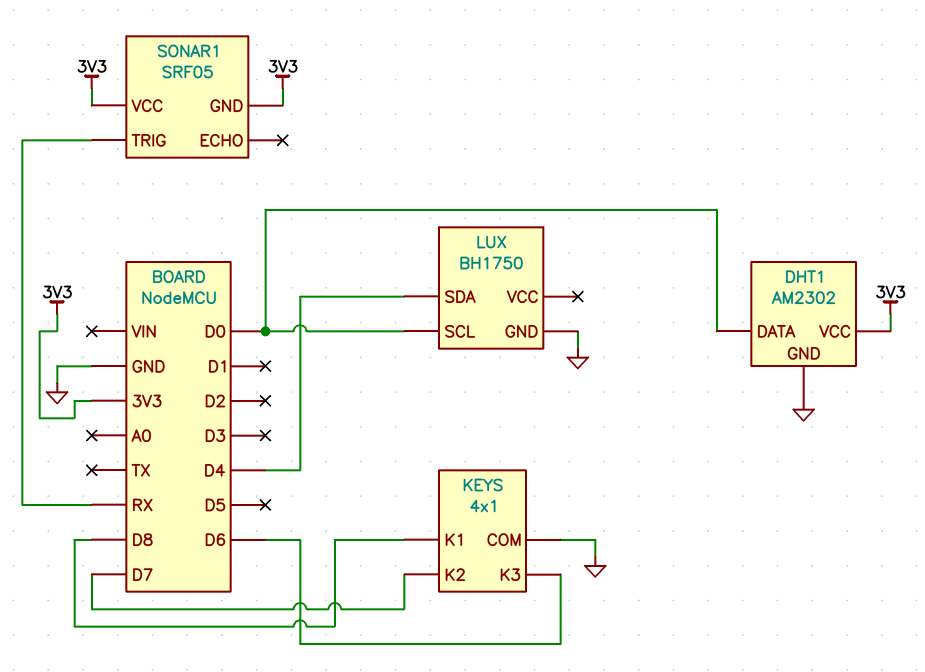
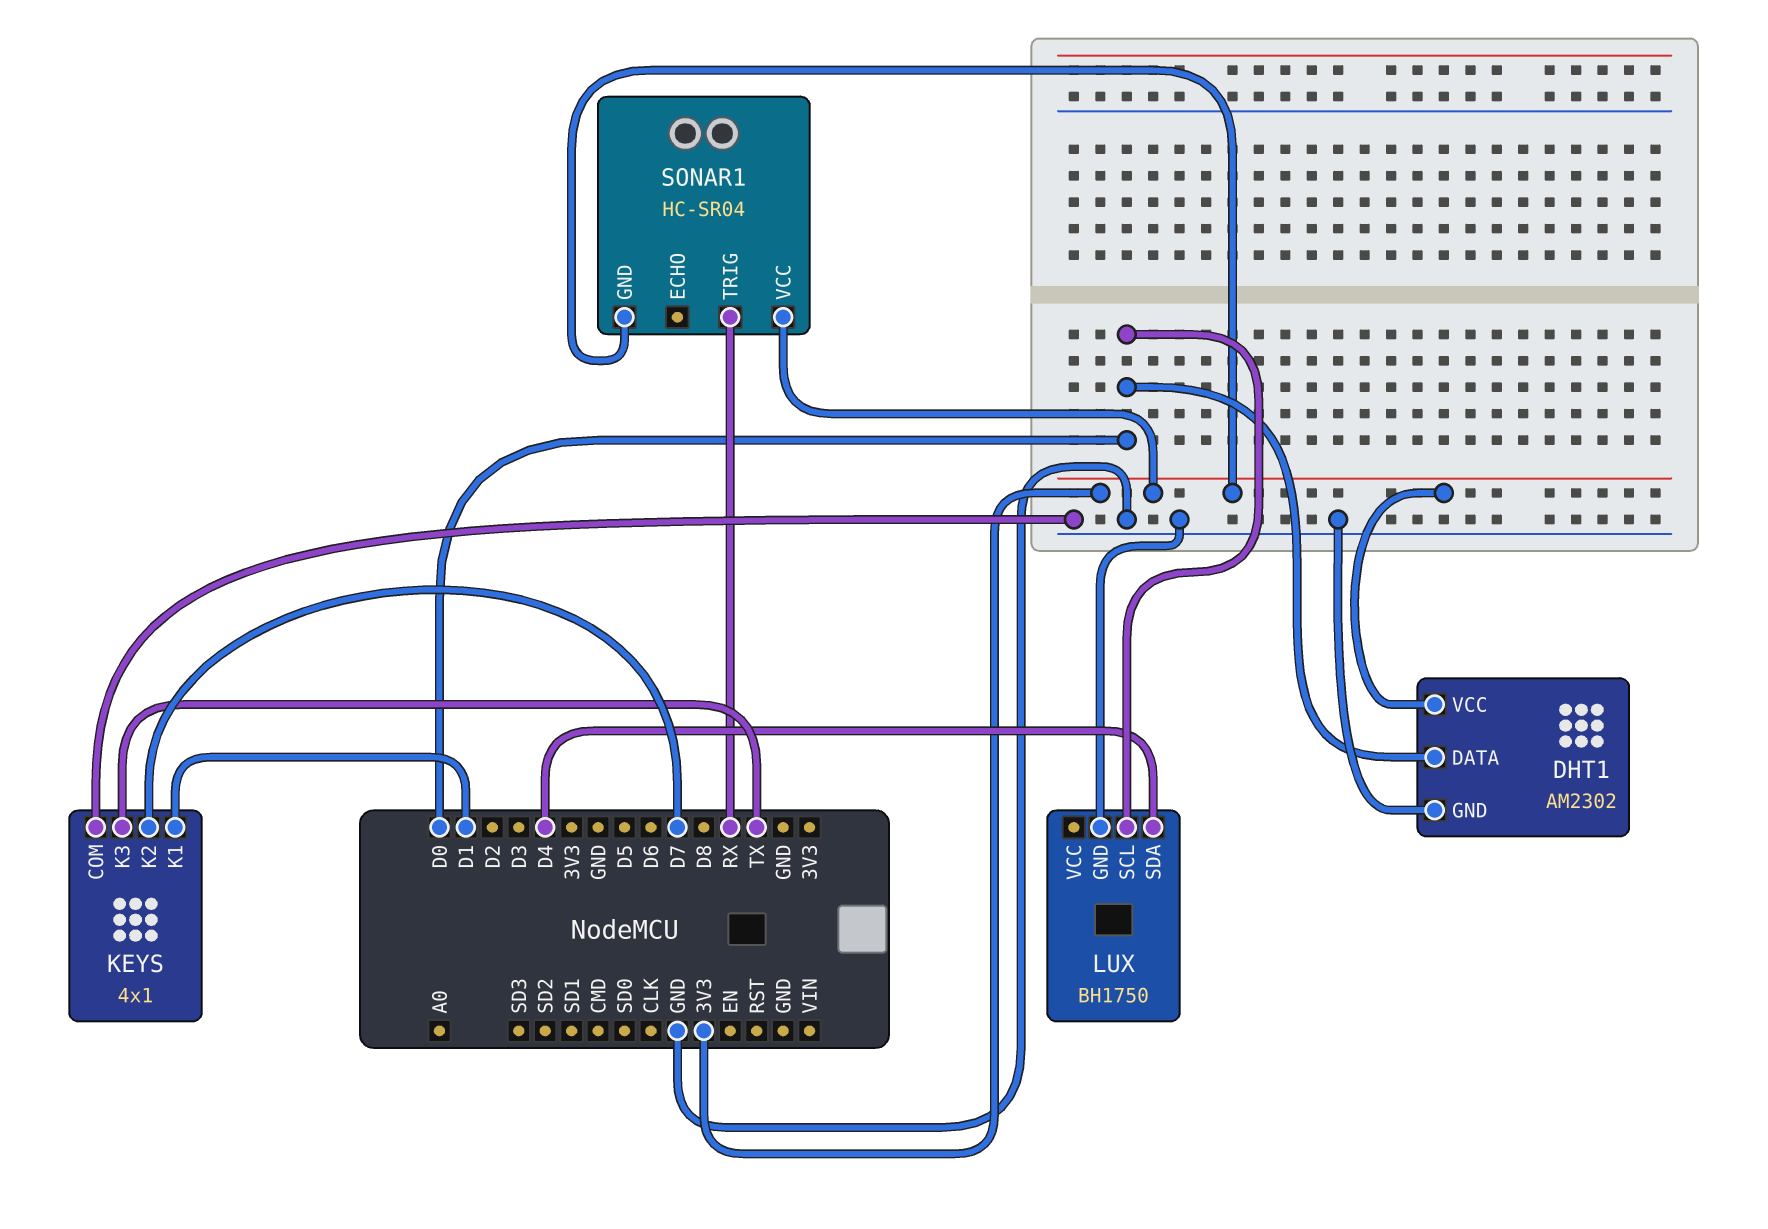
KEYS pin K1: D8 -> D1
KEYS pin K3: D6 -> TX
SONAR1: SRF05 -> HC-SR04

